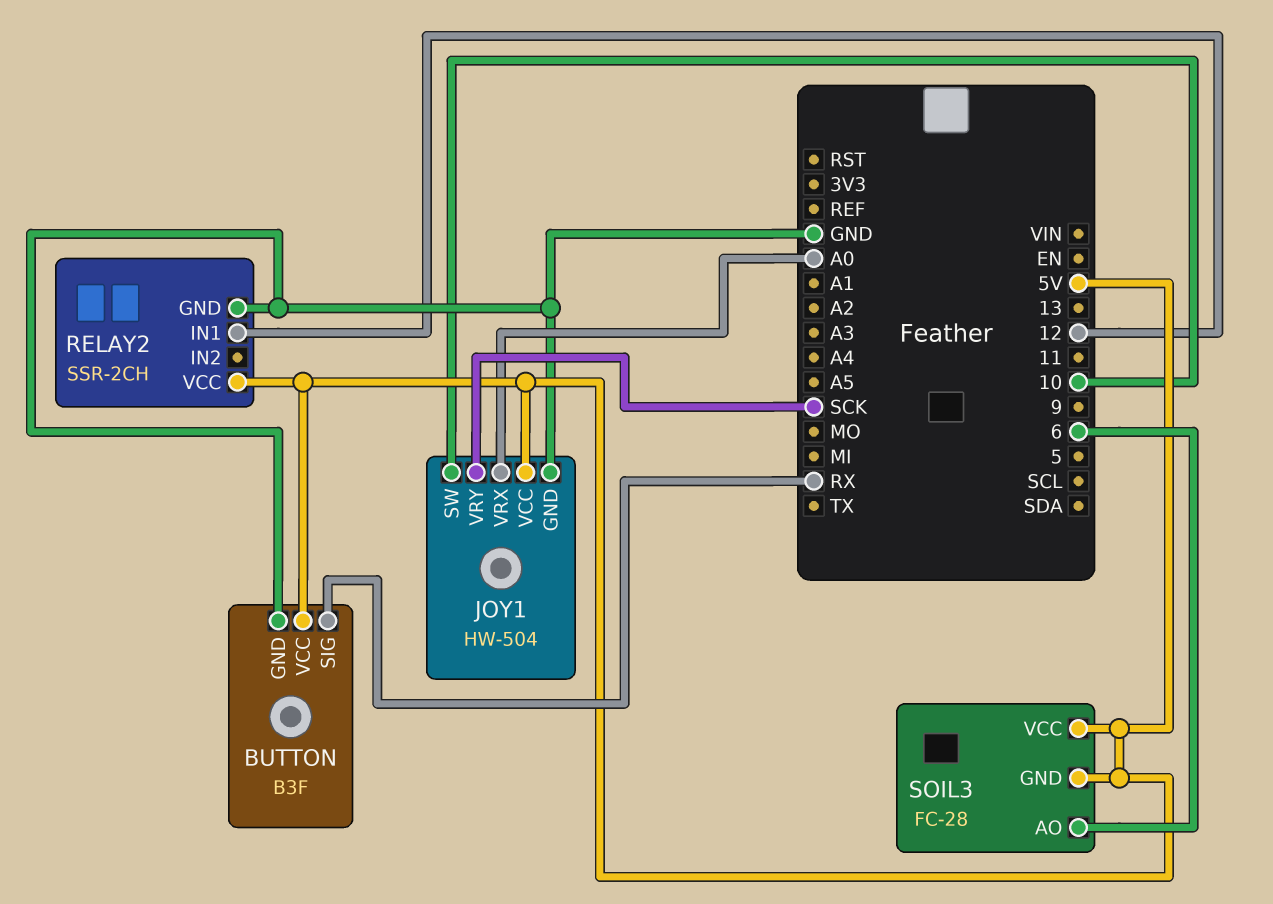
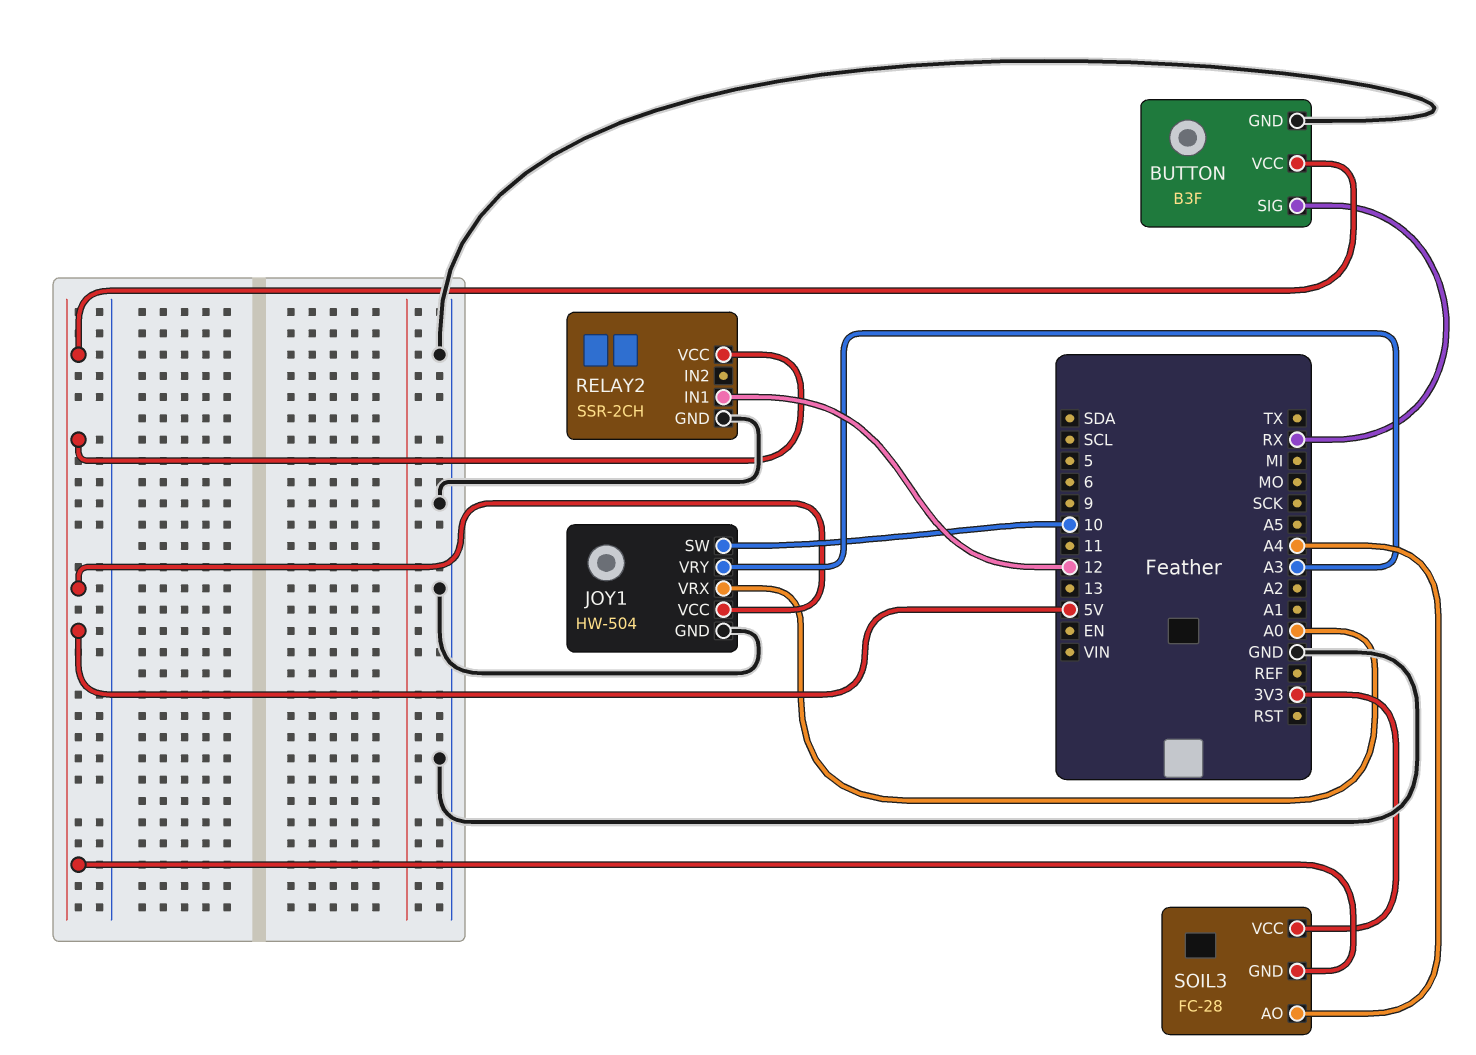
JOY1 pin VRY: SCK -> A3
SOIL3 pin AO: 6 -> A4
SOIL3 pin VCC: 5V -> 3V3

